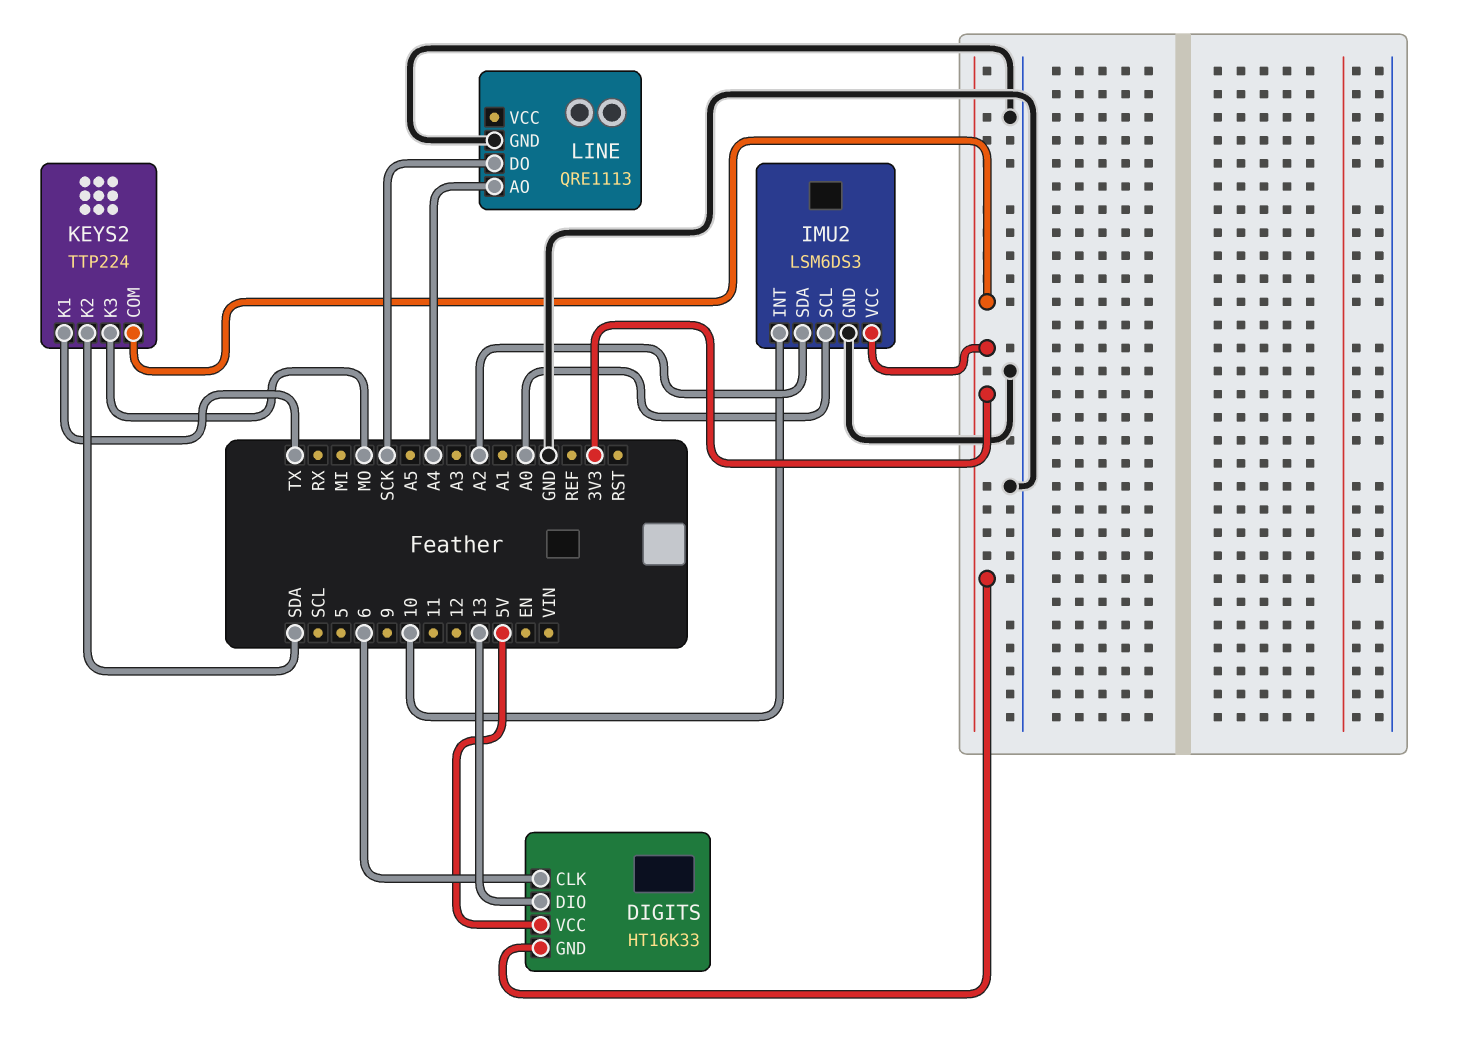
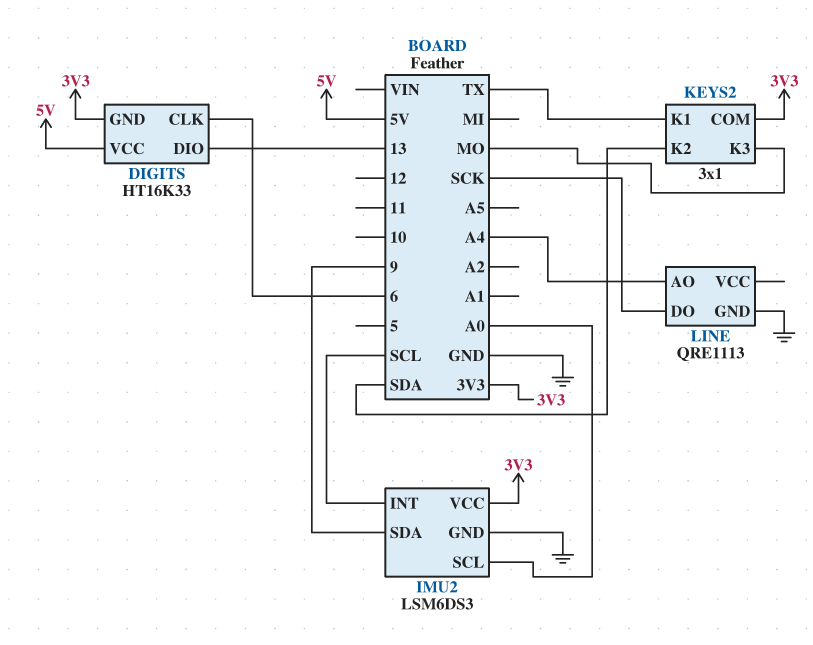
IMU2 pin INT: 10 -> SCL
IMU2 pin SDA: A2 -> 9
KEYS2: TTP224 -> 3x1

